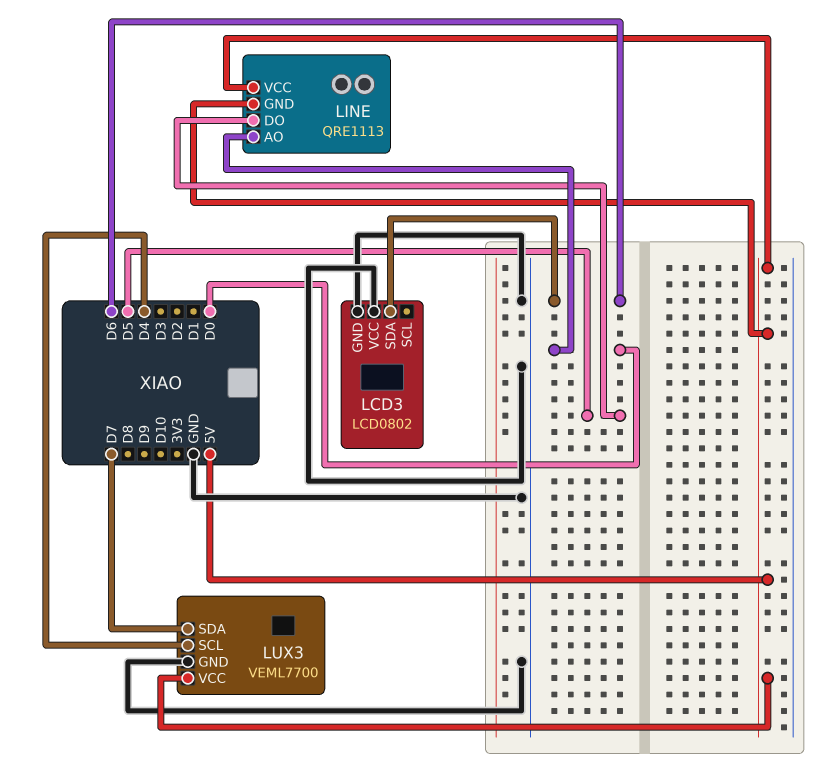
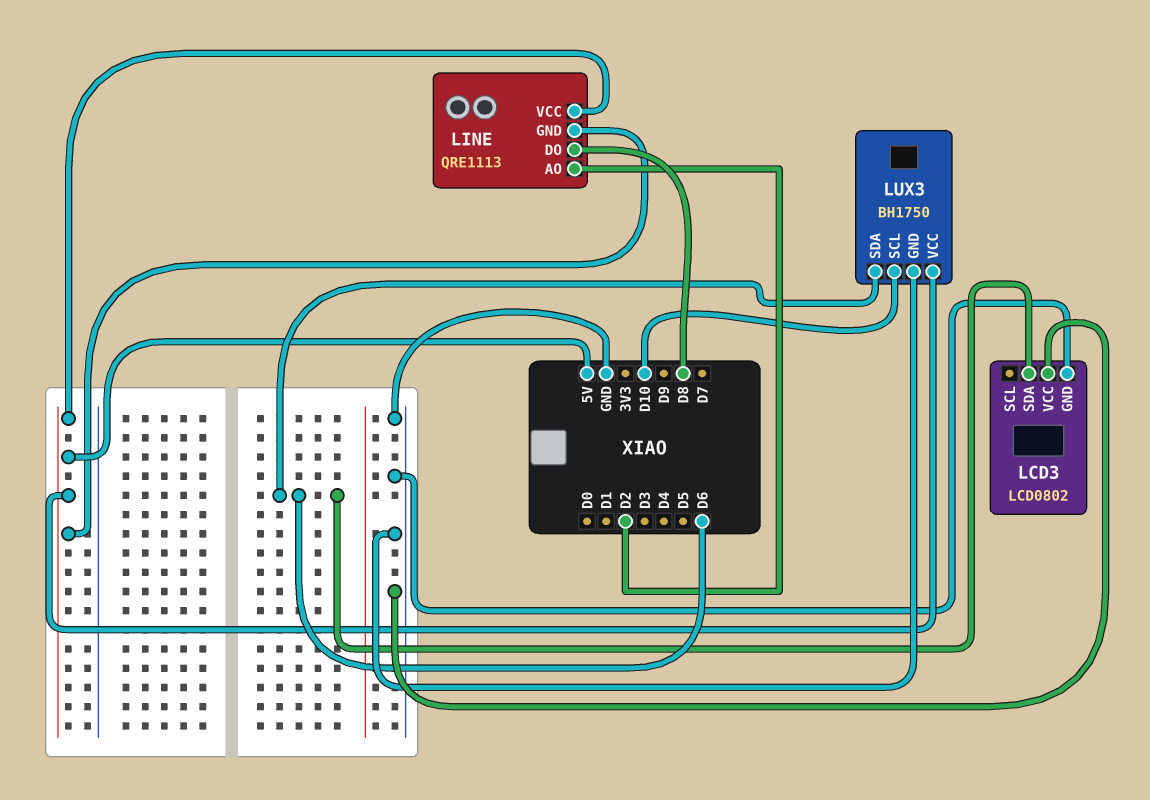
LINE pin AO: D0 -> D2
LINE pin DO: D5 -> D8
LUX3: VEML7700 -> BH1750
LUX3 pin SCL: D4 -> D10
LUX3 pin SDA: D7 -> D6

